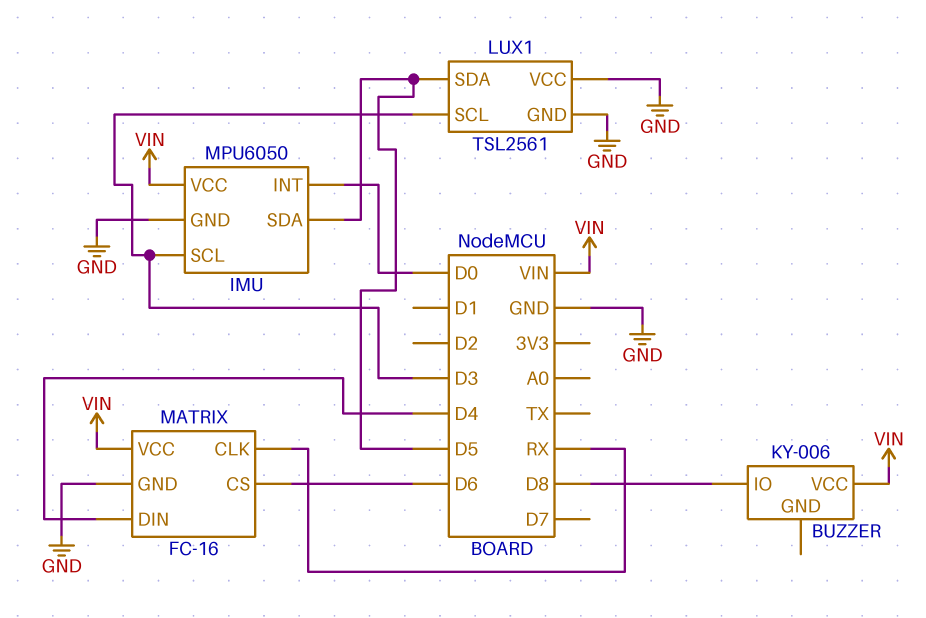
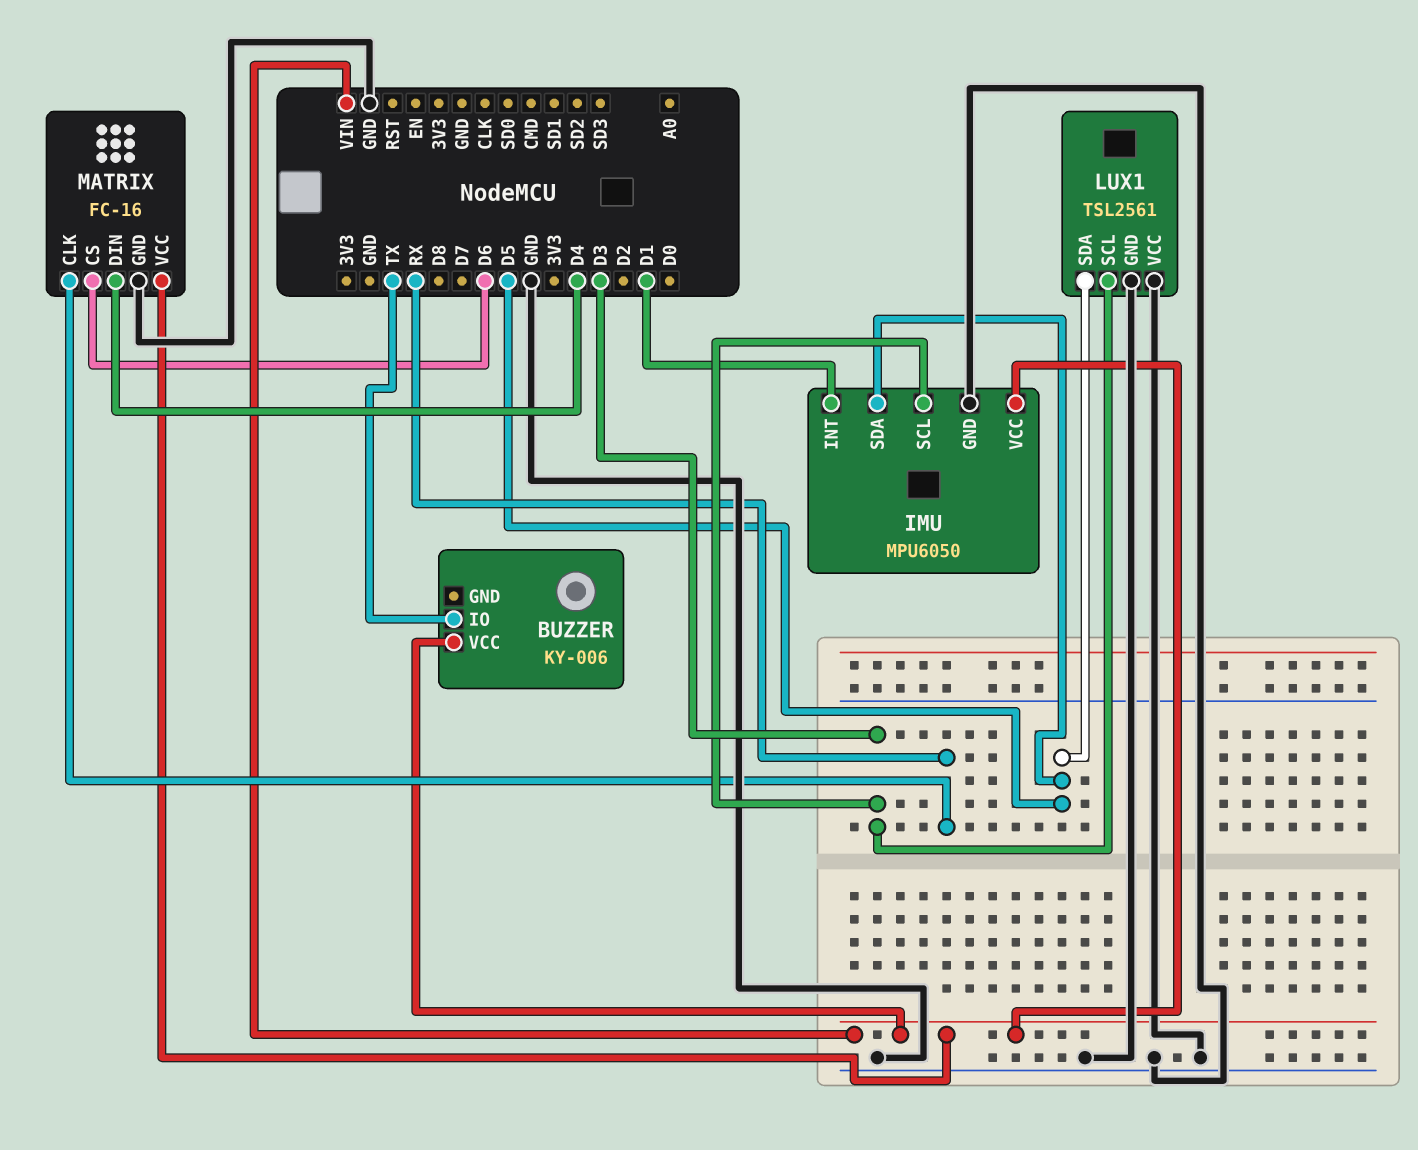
BUZZER pin IO: D8 -> TX
IMU pin INT: D0 -> D1

